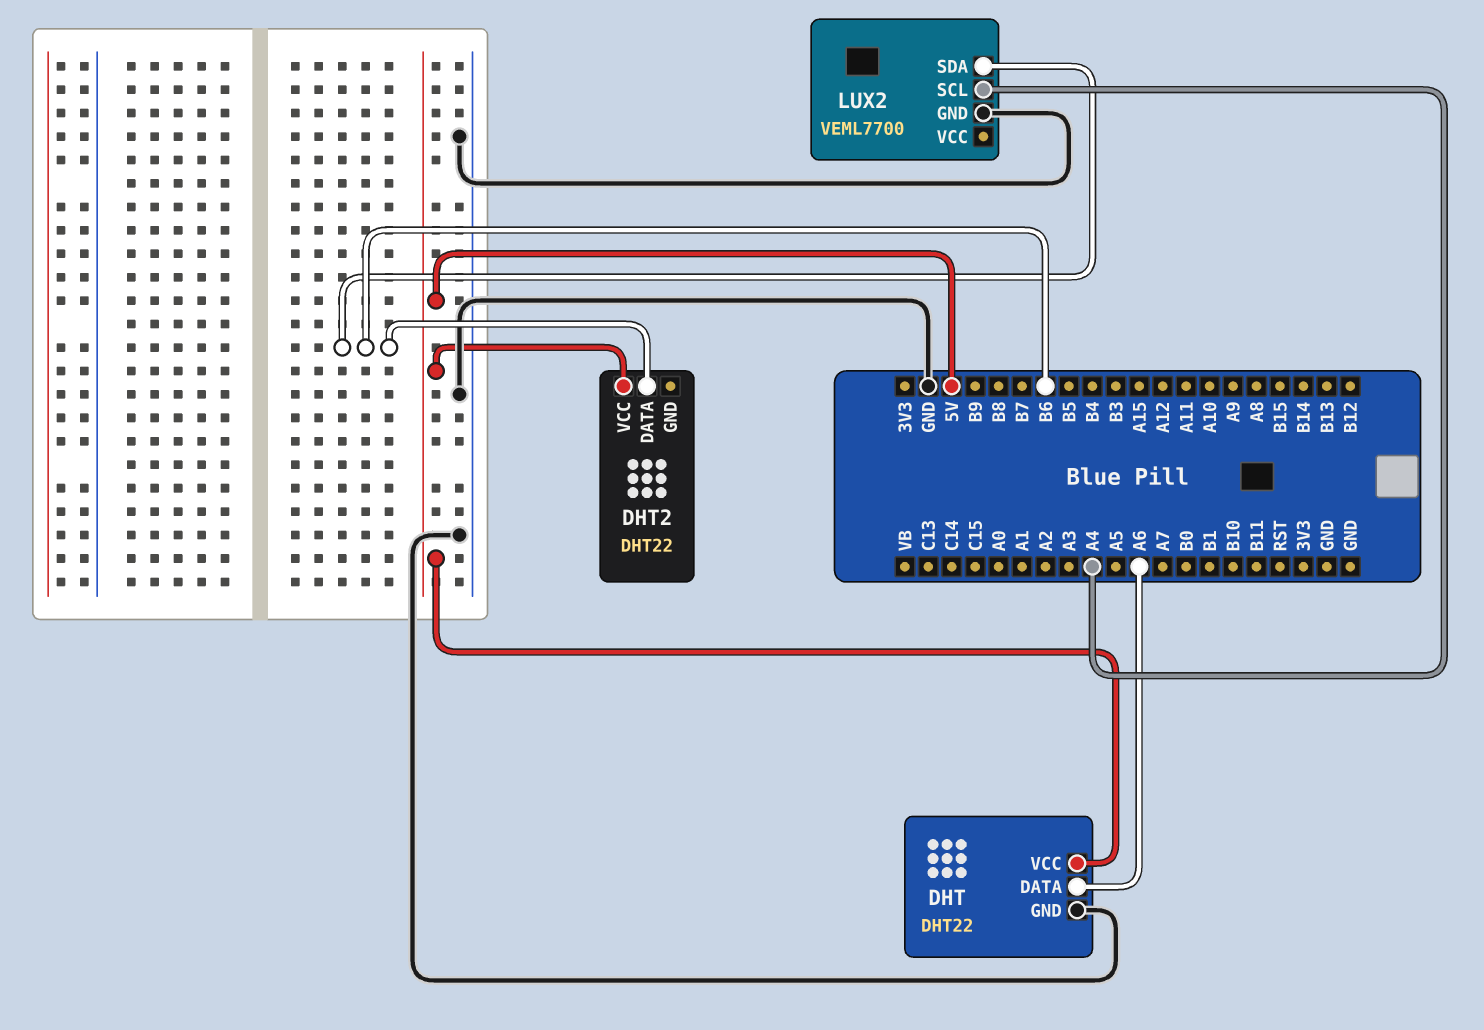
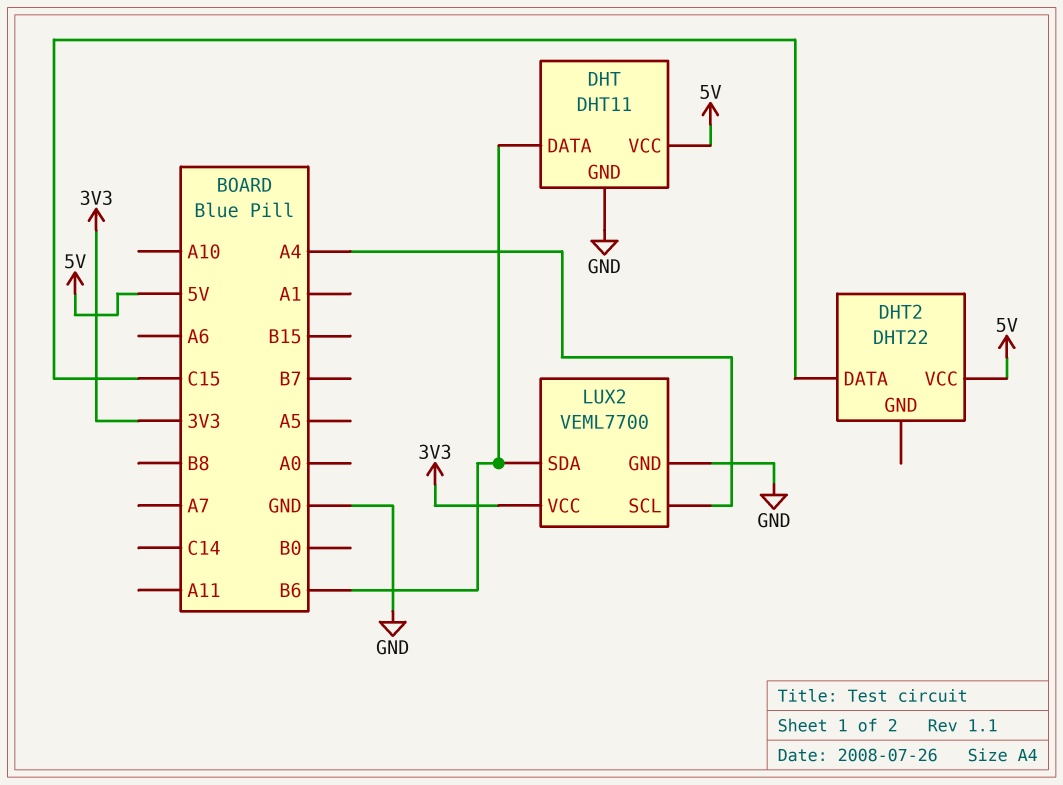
DHT: DHT22 -> DHT11
DHT pin DATA: A6 -> B6
DHT2 pin DATA: B6 -> C15
LUX2 pin VCC: none -> 3V3

